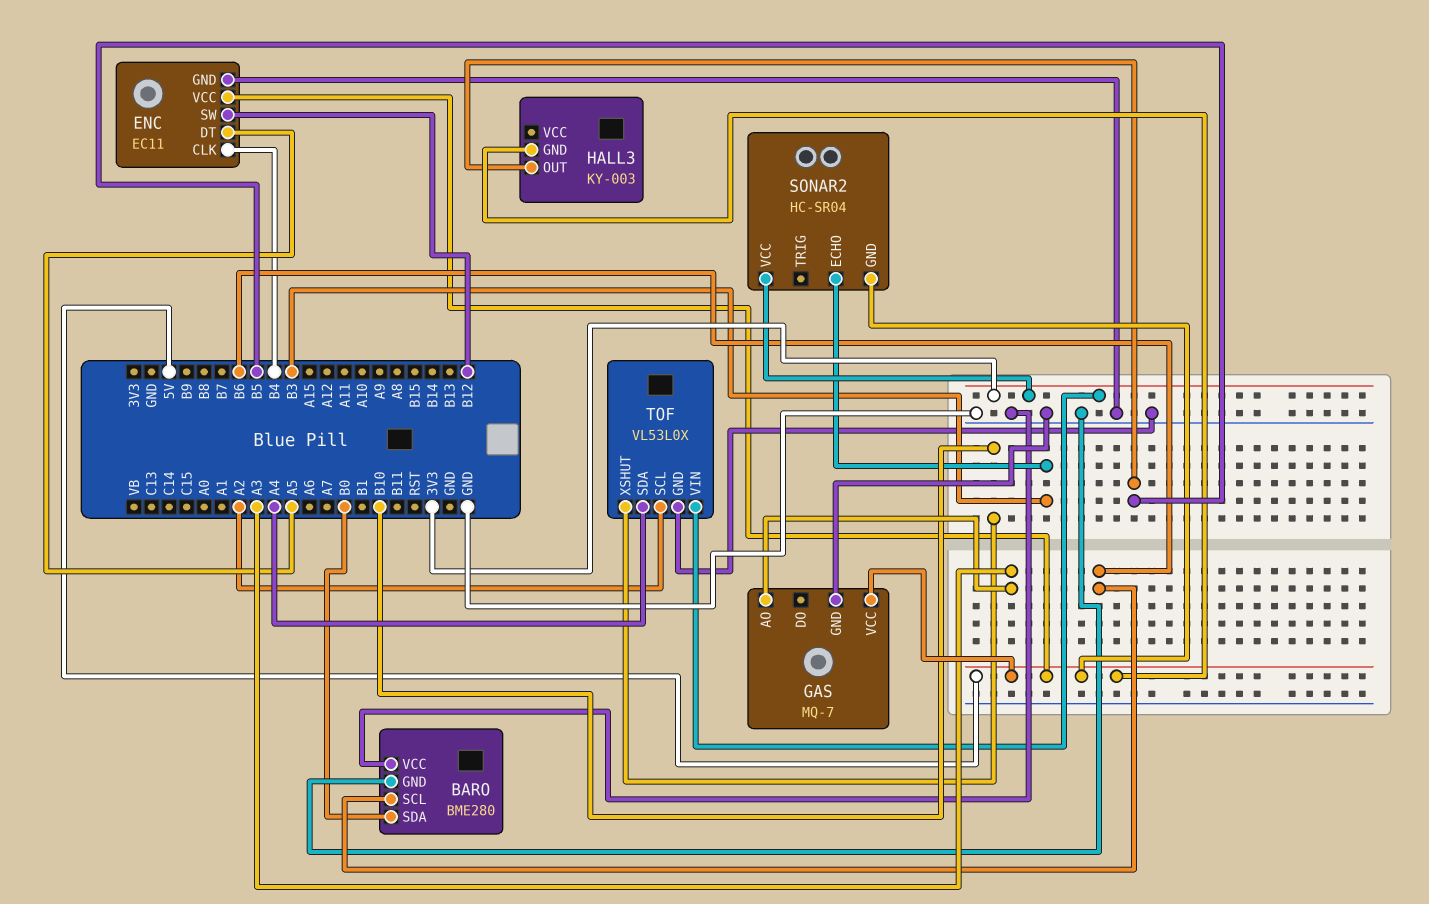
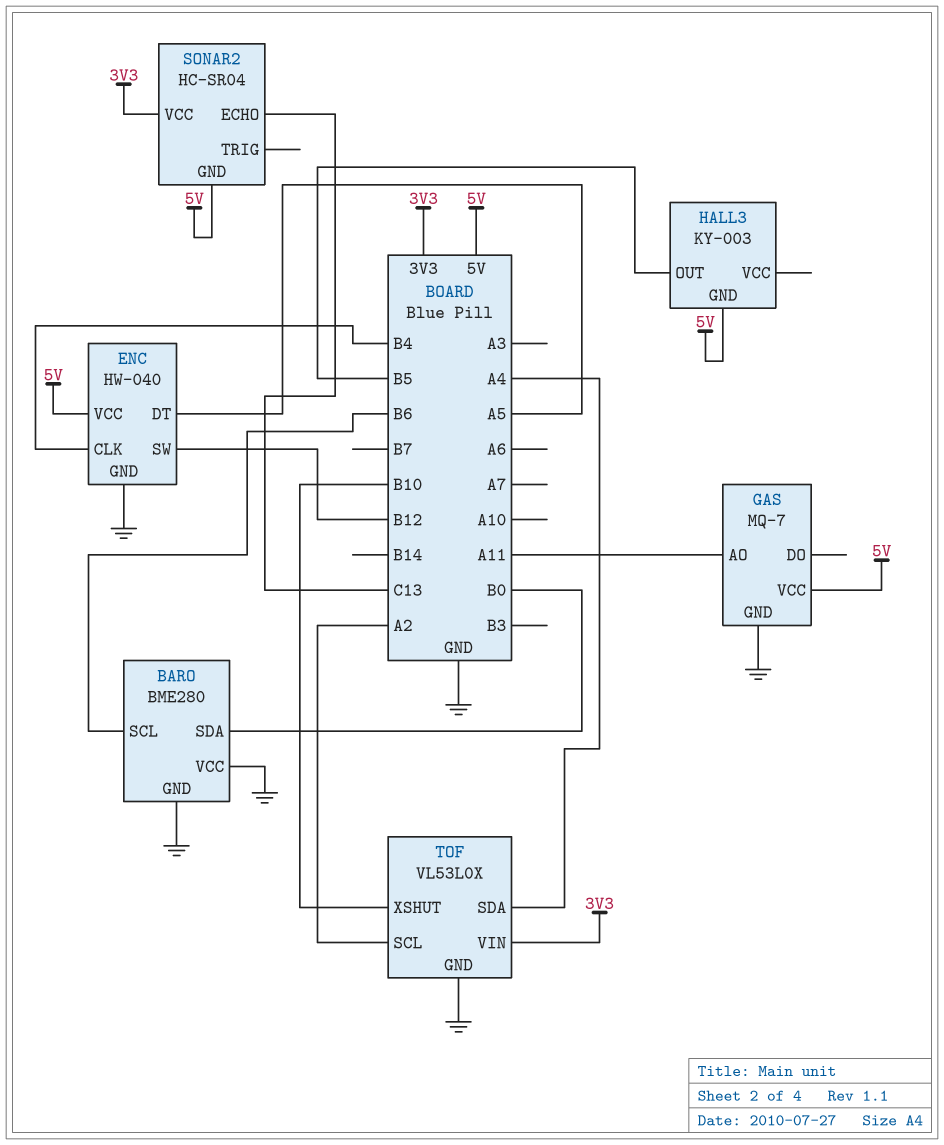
ENC: EC11 -> HW-040
GAS pin AO: A3 -> A11
SONAR2 pin ECHO: B3 -> C13

